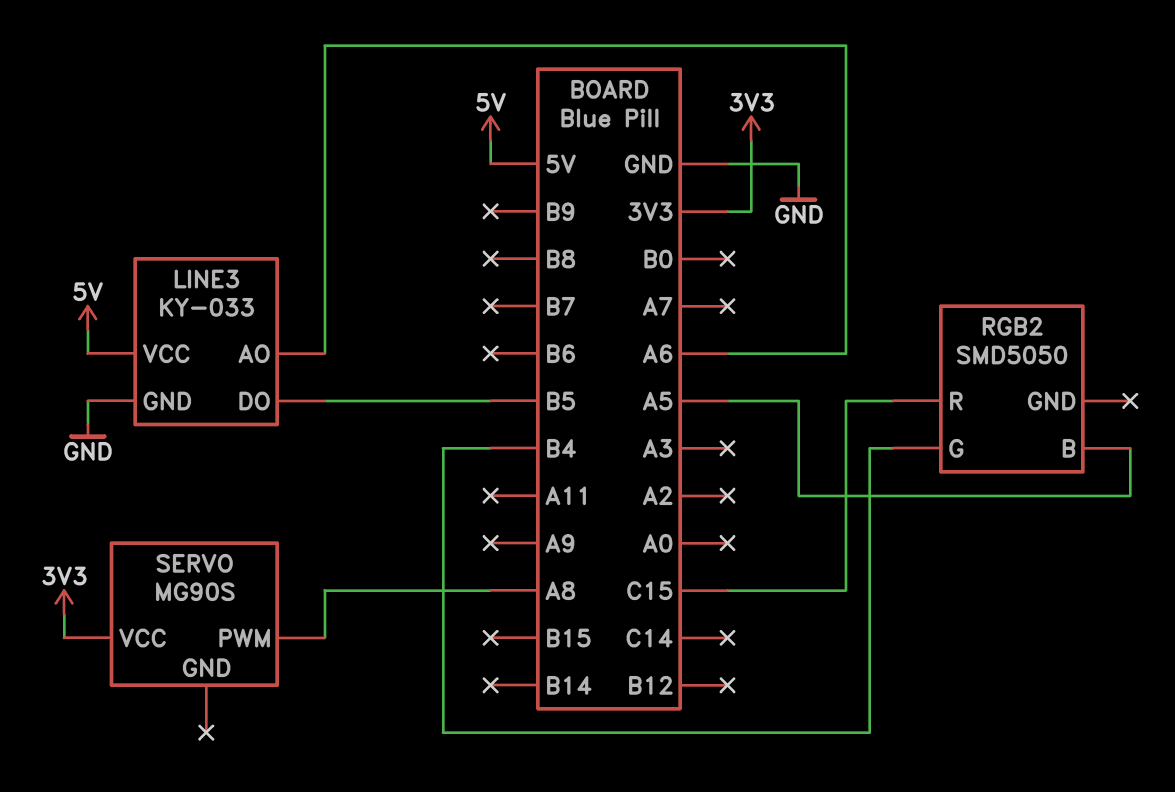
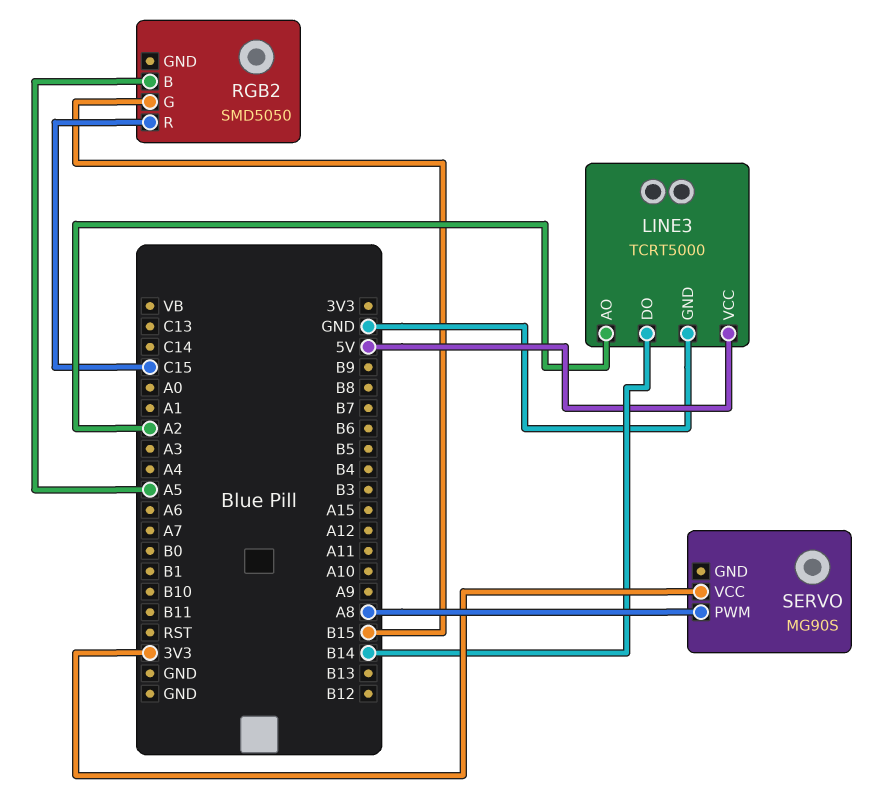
LINE3: KY-033 -> TCRT5000
LINE3 pin AO: A6 -> A2
LINE3 pin DO: B5 -> B14
RGB2 pin G: B4 -> B15

